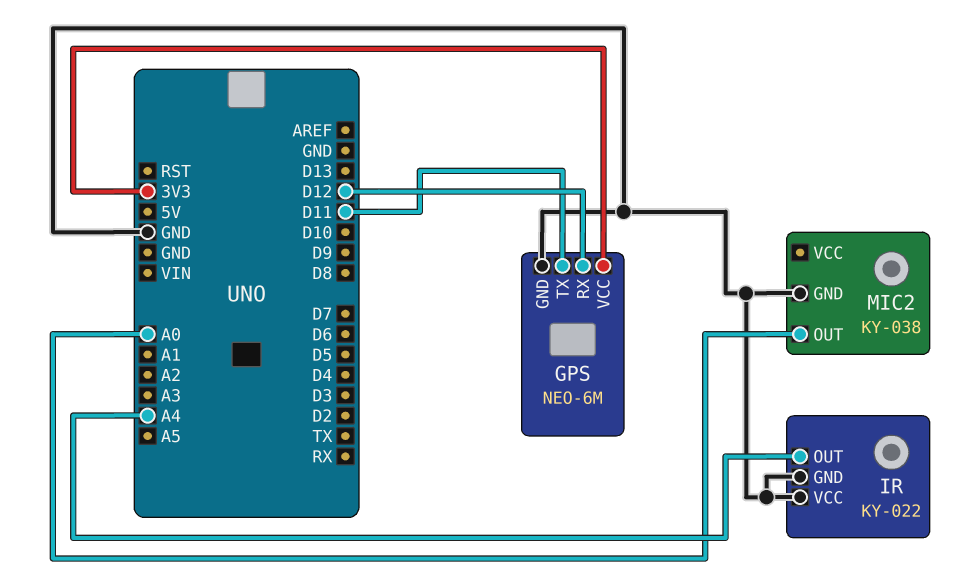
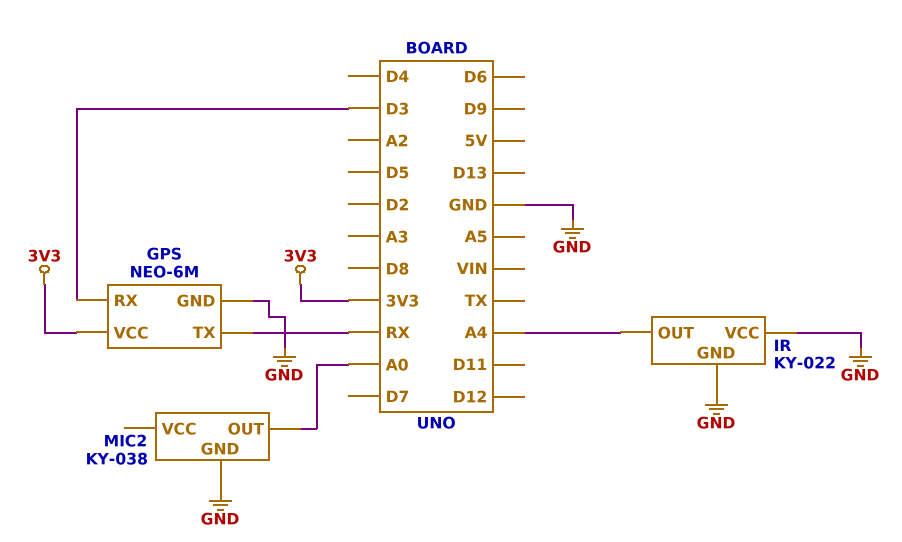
GPS pin RX: D12 -> D3
GPS pin TX: D11 -> RX

